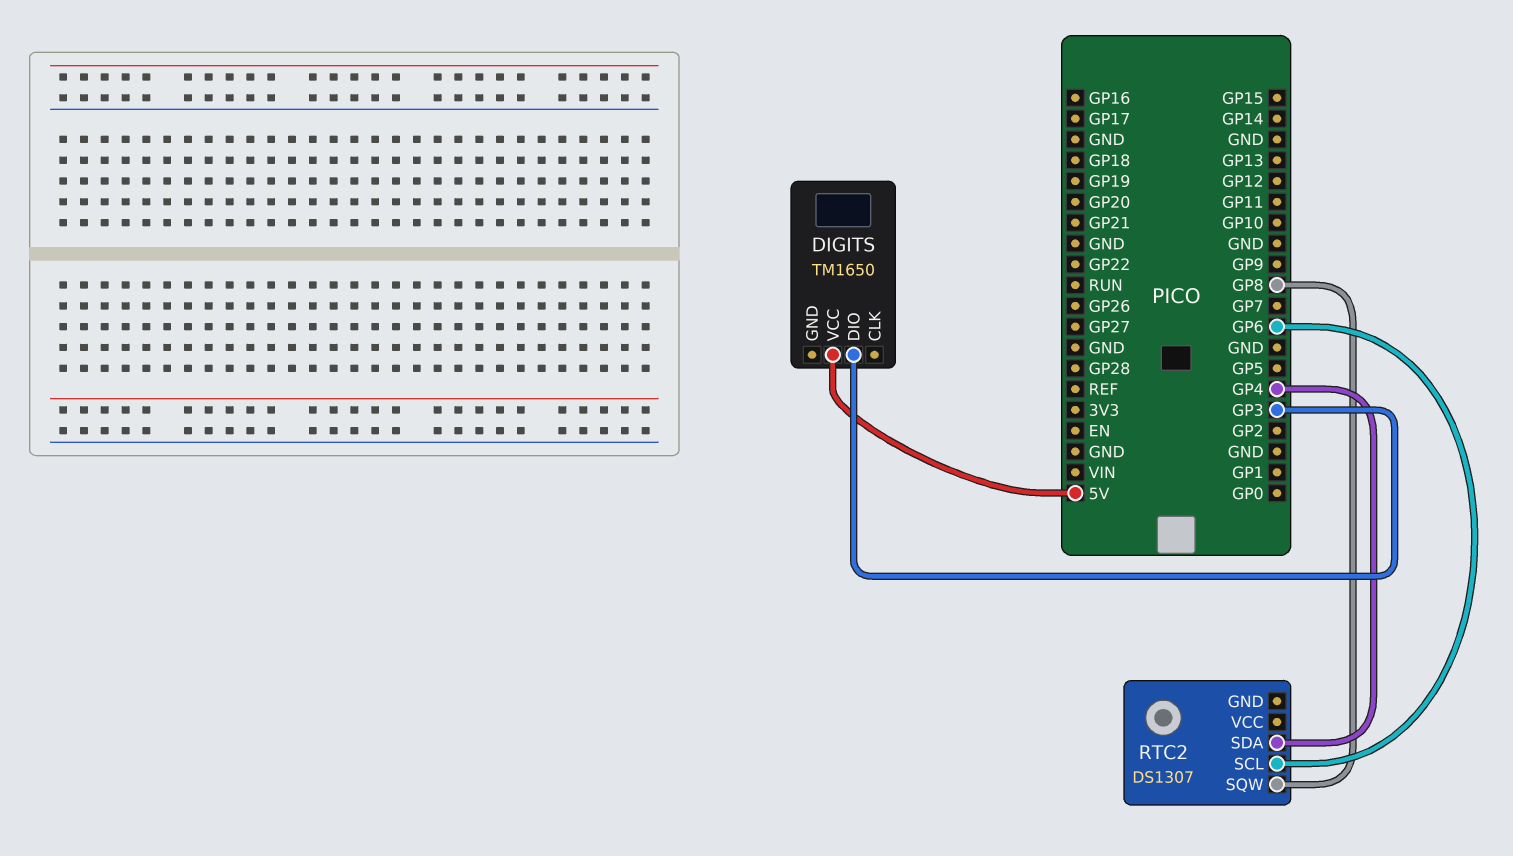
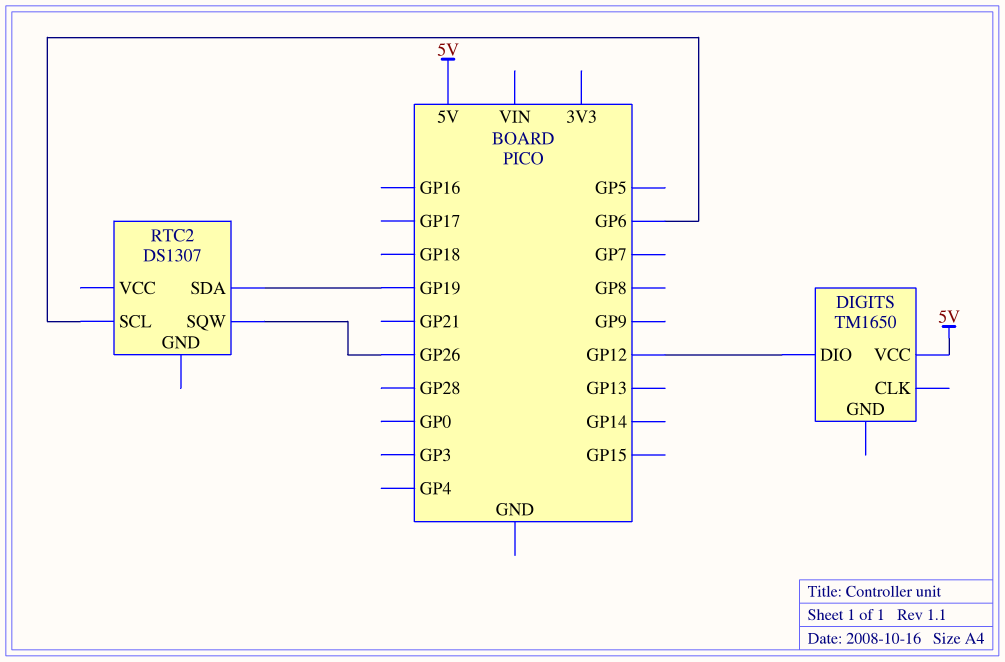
DIGITS pin DIO: GP3 -> GP12
RTC2 pin SDA: GP4 -> GP19
RTC2 pin SQW: GP8 -> GP26

